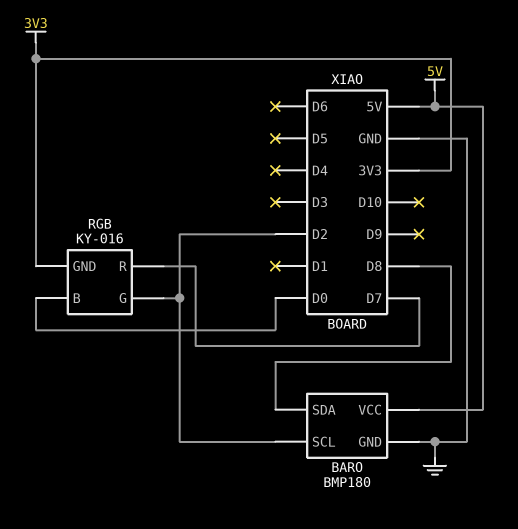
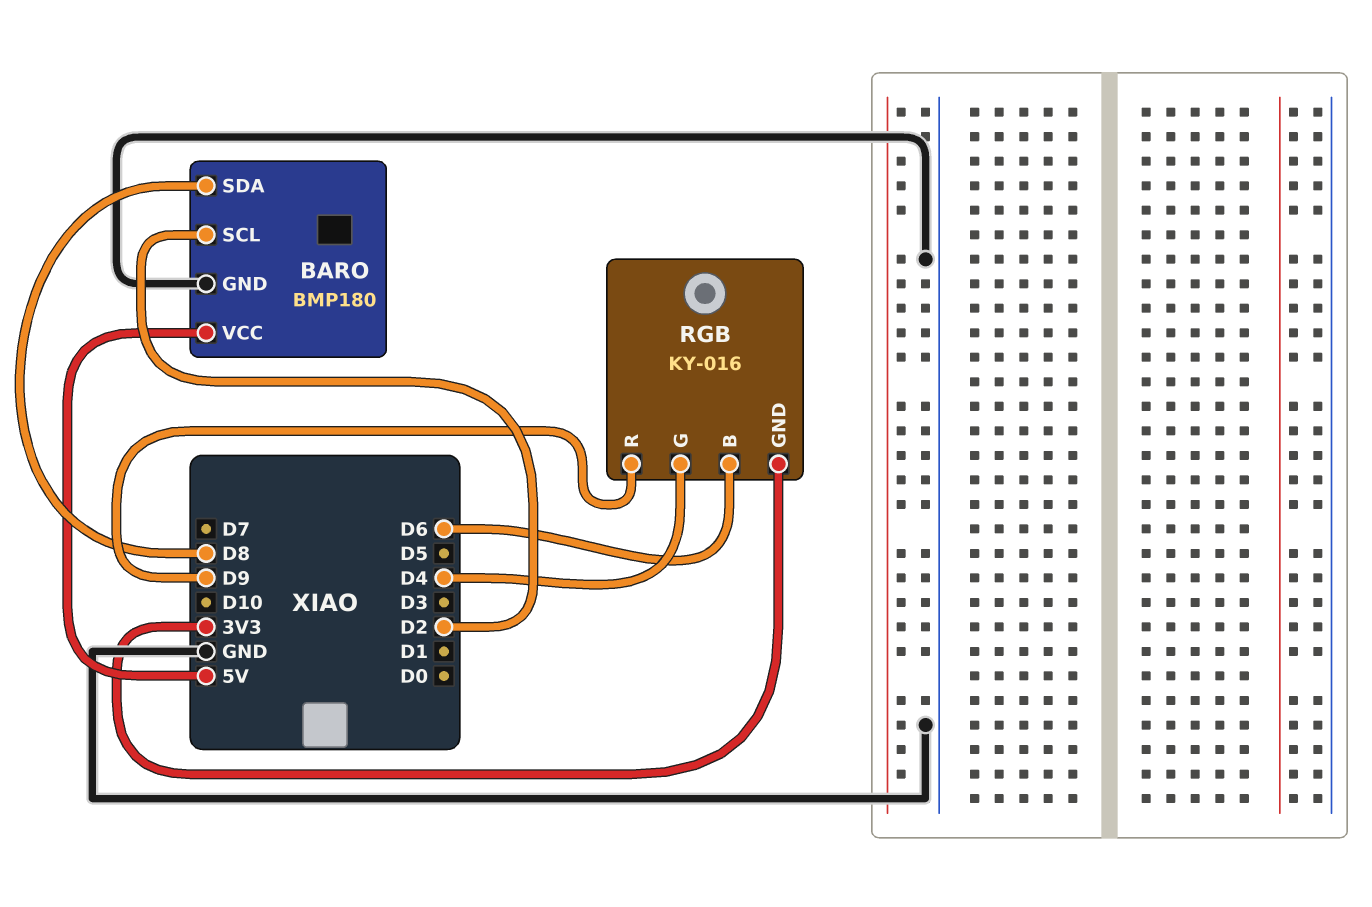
RGB pin B: D0 -> D6
RGB pin G: D2 -> D4
RGB pin R: D7 -> D9

